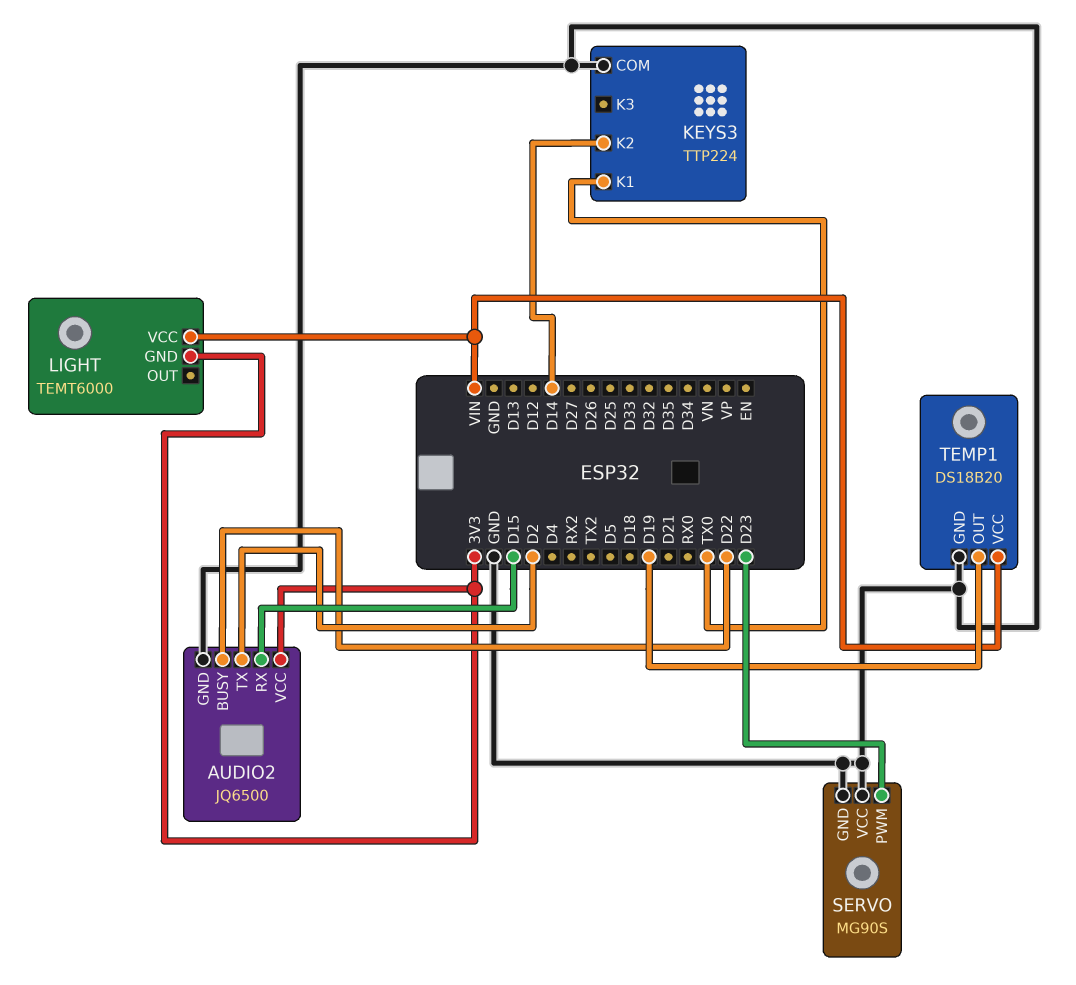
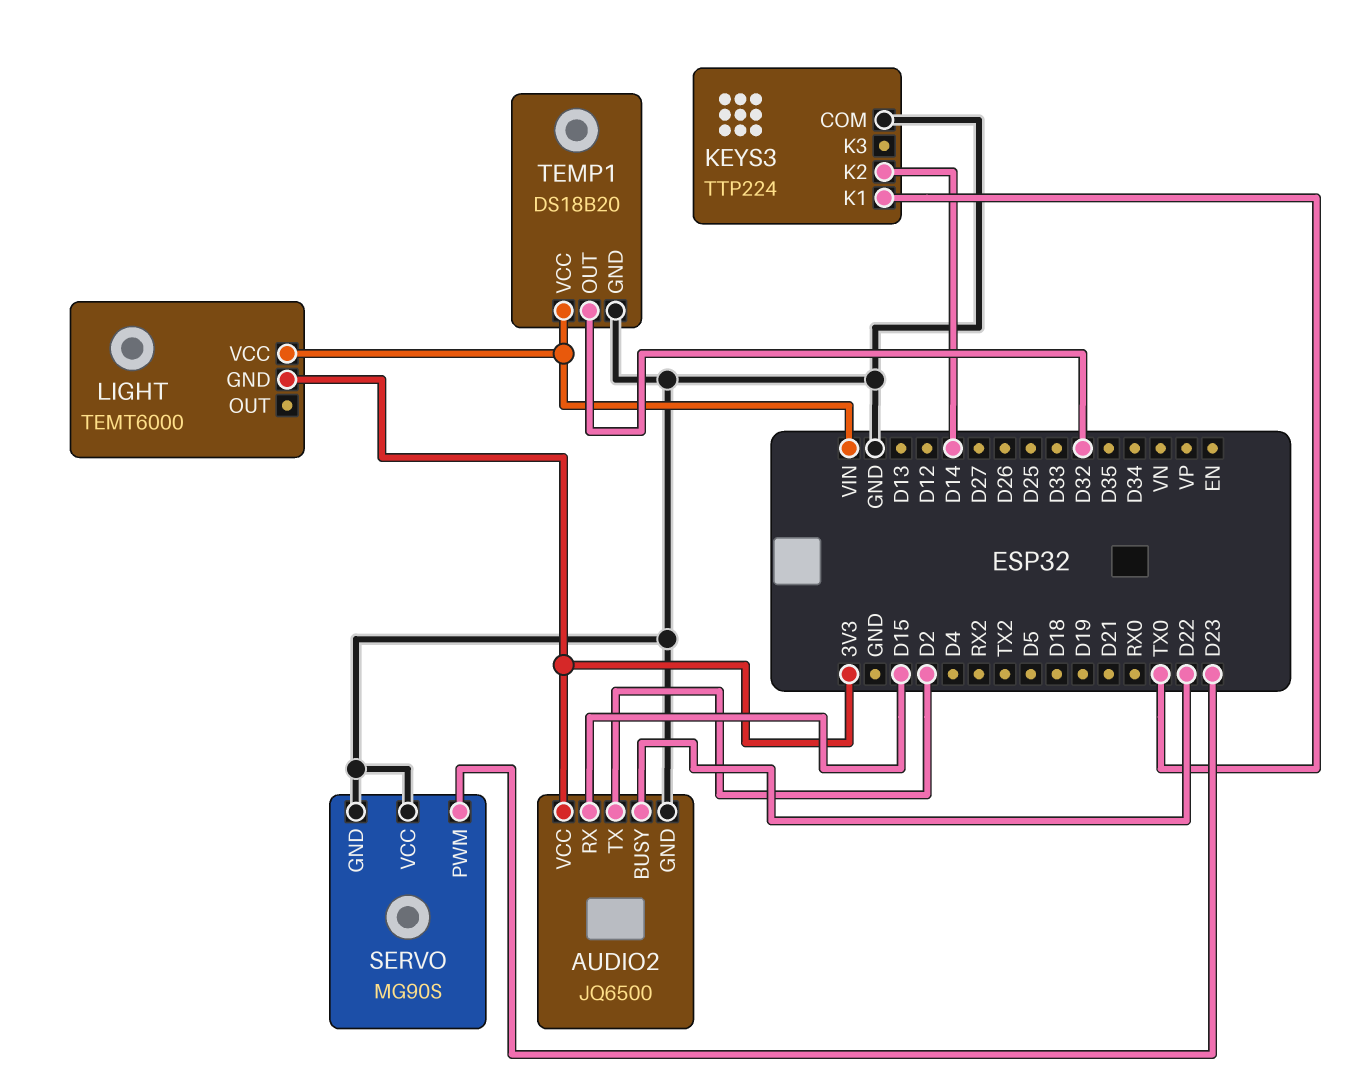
TEMP1 pin OUT: D19 -> D32

